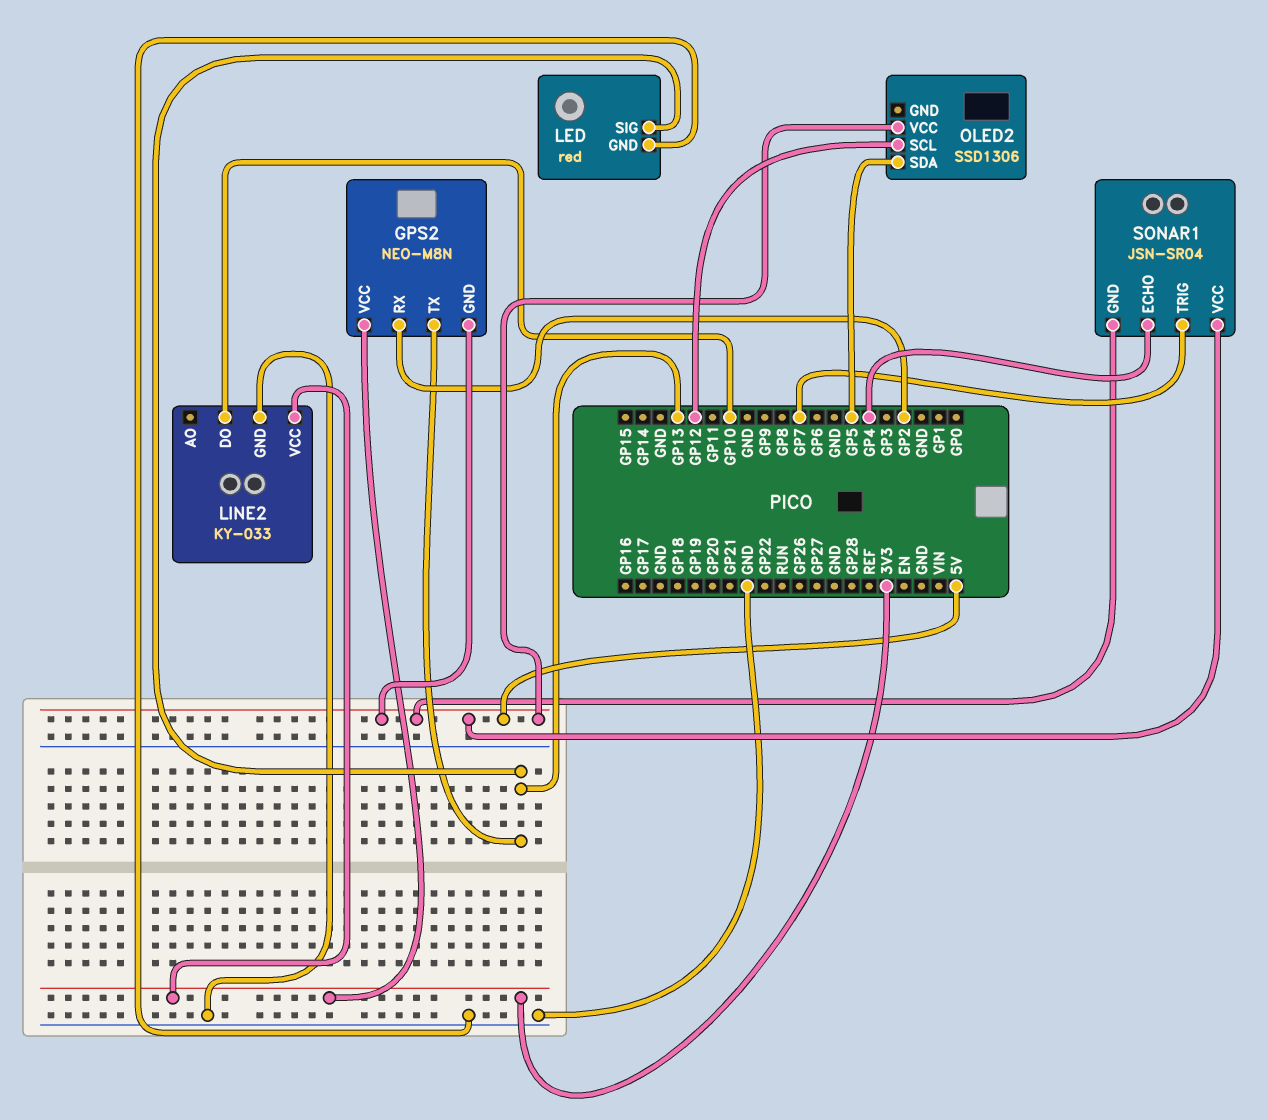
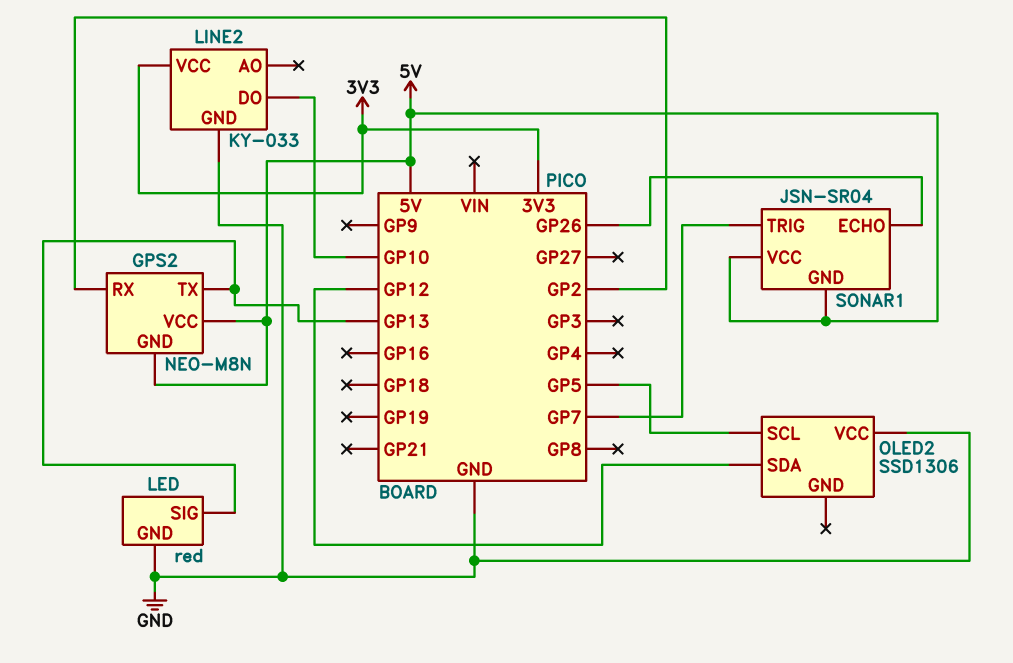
GPS2 pin VCC: 3V3 -> 5V
OLED2 pin SCL: GP12 -> GP5
OLED2 pin SDA: GP5 -> GP12
OLED2 pin VCC: 5V -> GND
SONAR1 pin ECHO: GP4 -> GP26

